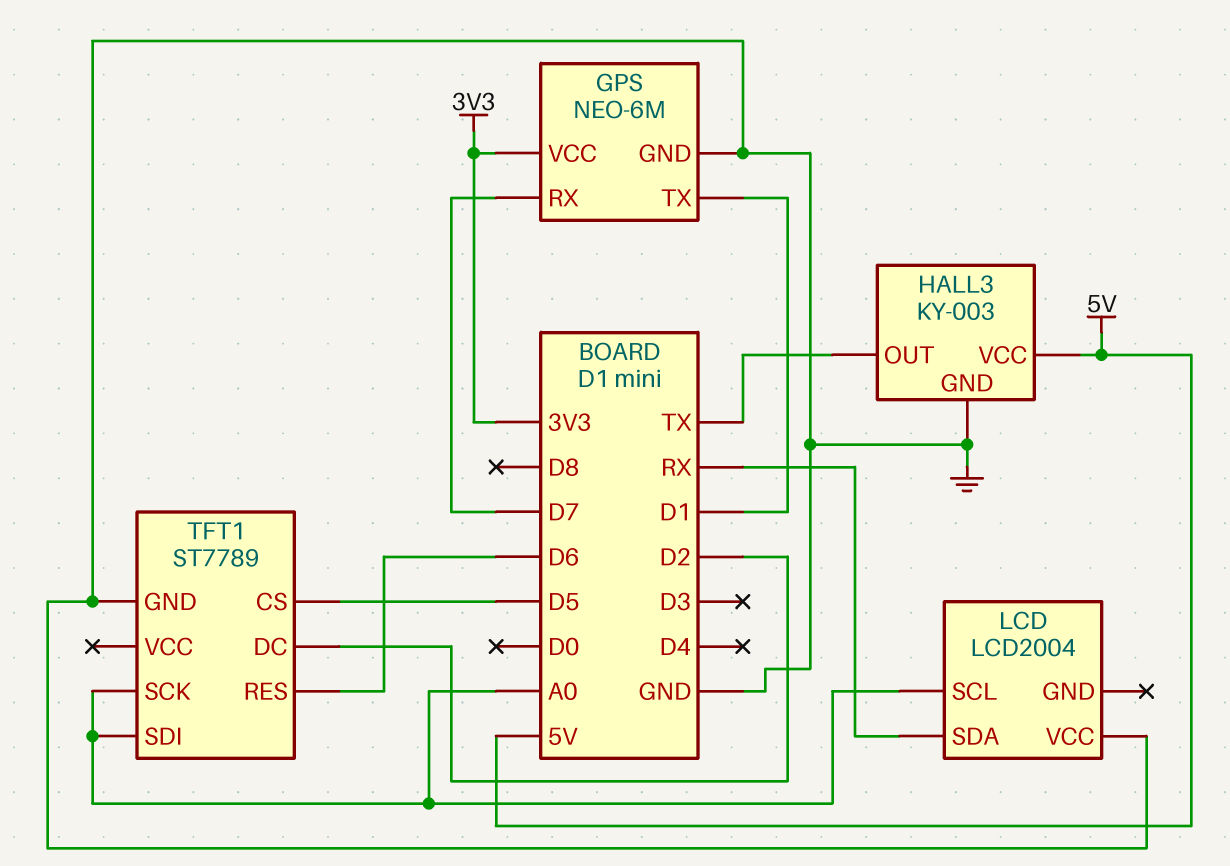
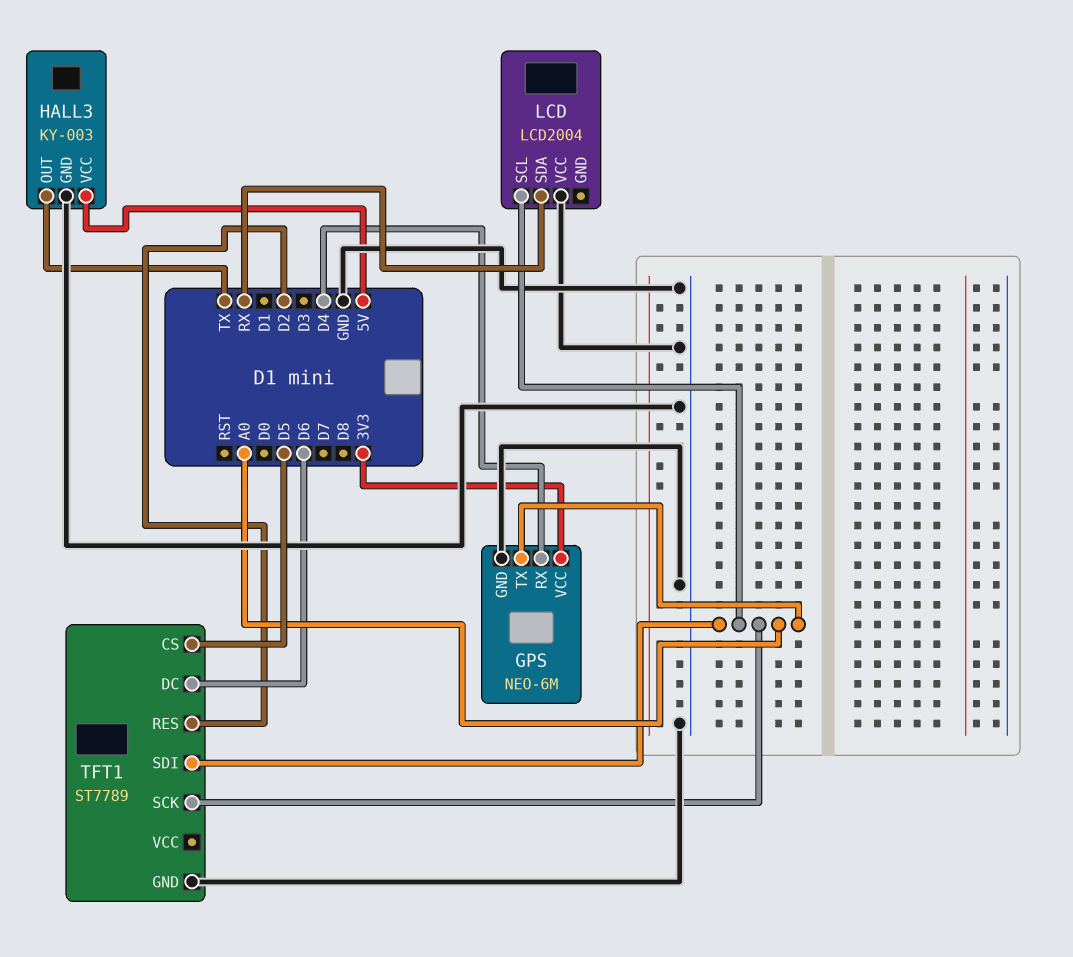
GPS pin RX: D7 -> D4
GPS pin TX: D1 -> A0
TFT1 pin DC: D2 -> D6
TFT1 pin RES: D6 -> D2

